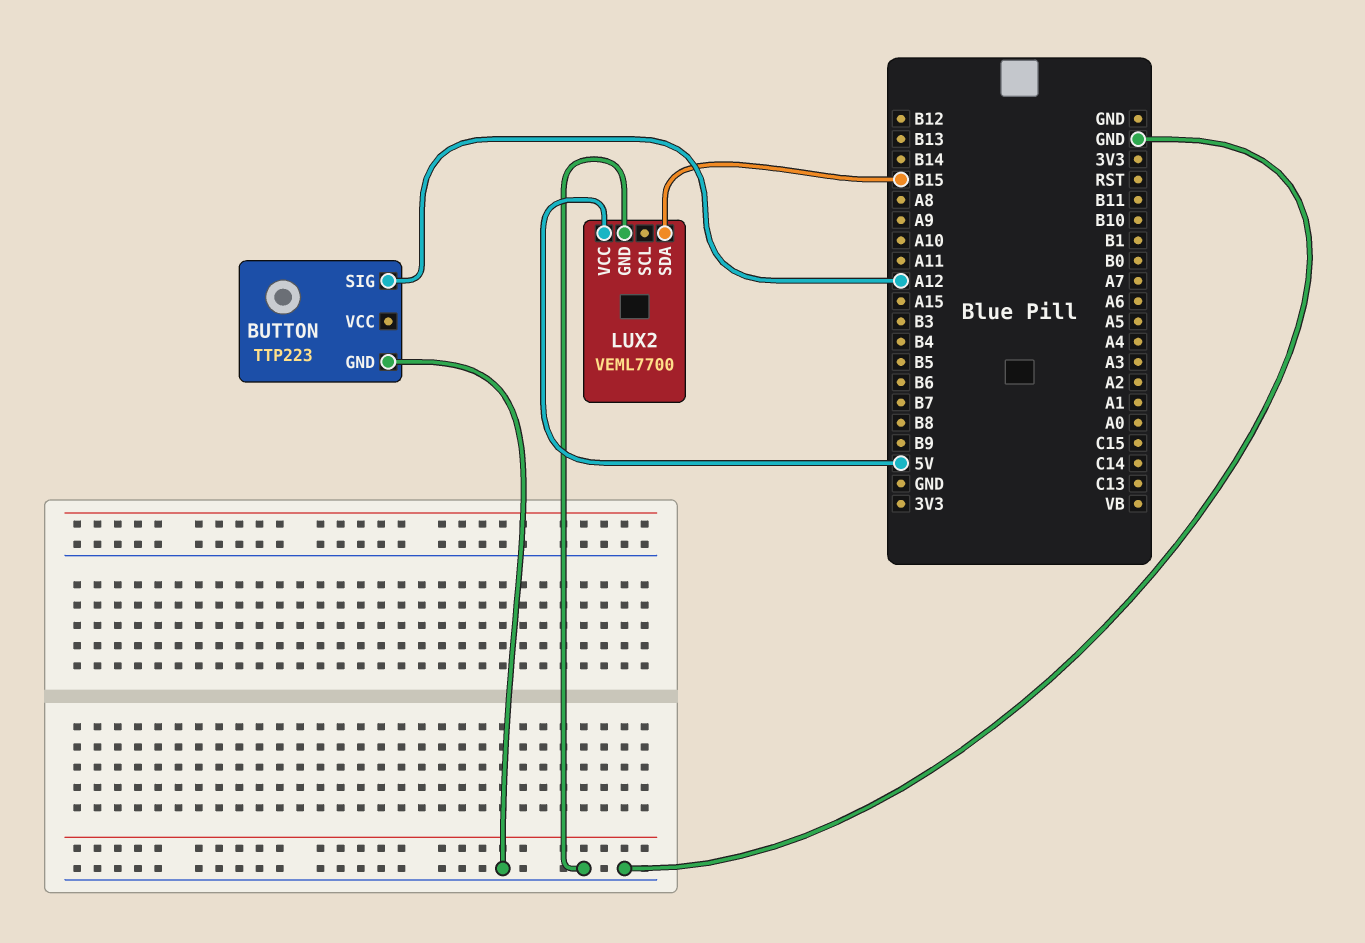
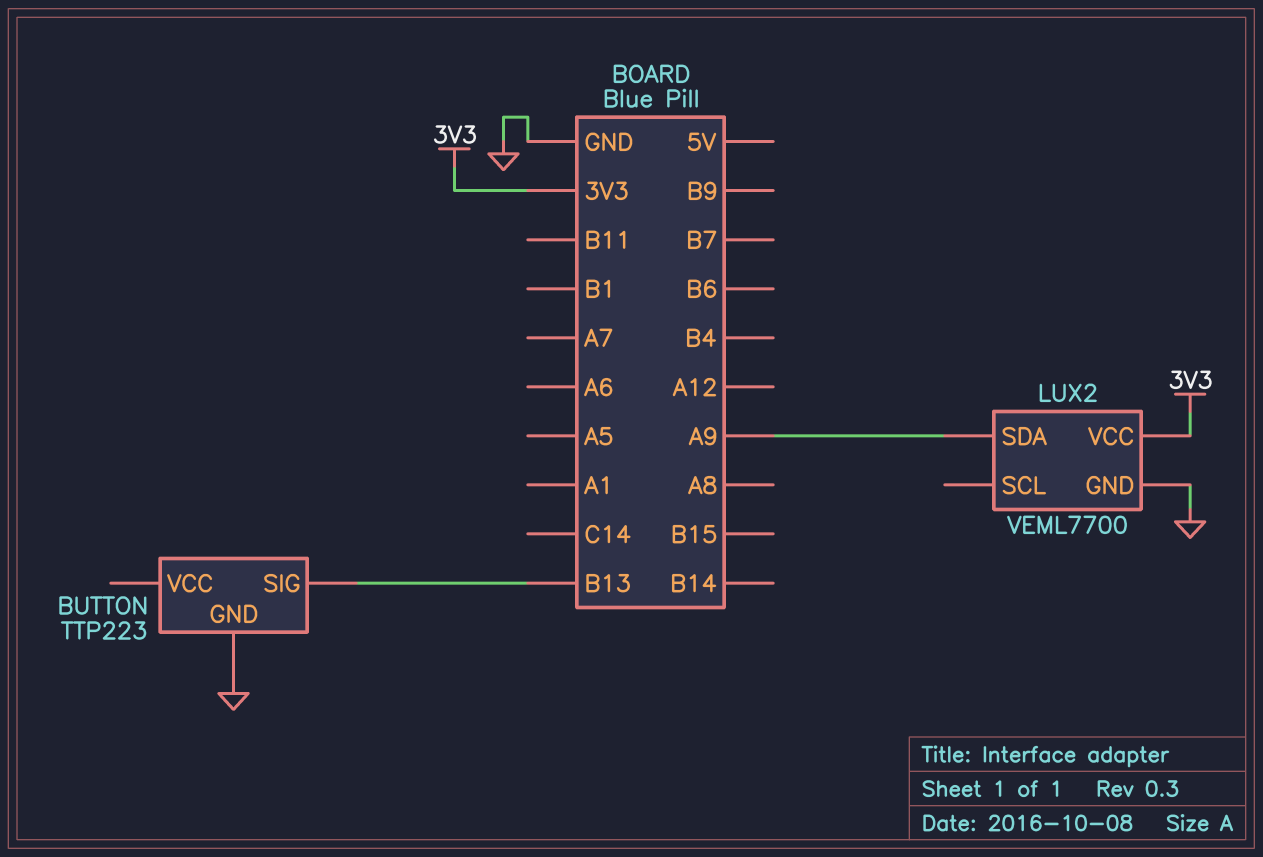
BUTTON pin SIG: A12 -> B13
LUX2 pin SDA: B15 -> A9
LUX2 pin VCC: 5V -> 3V3

